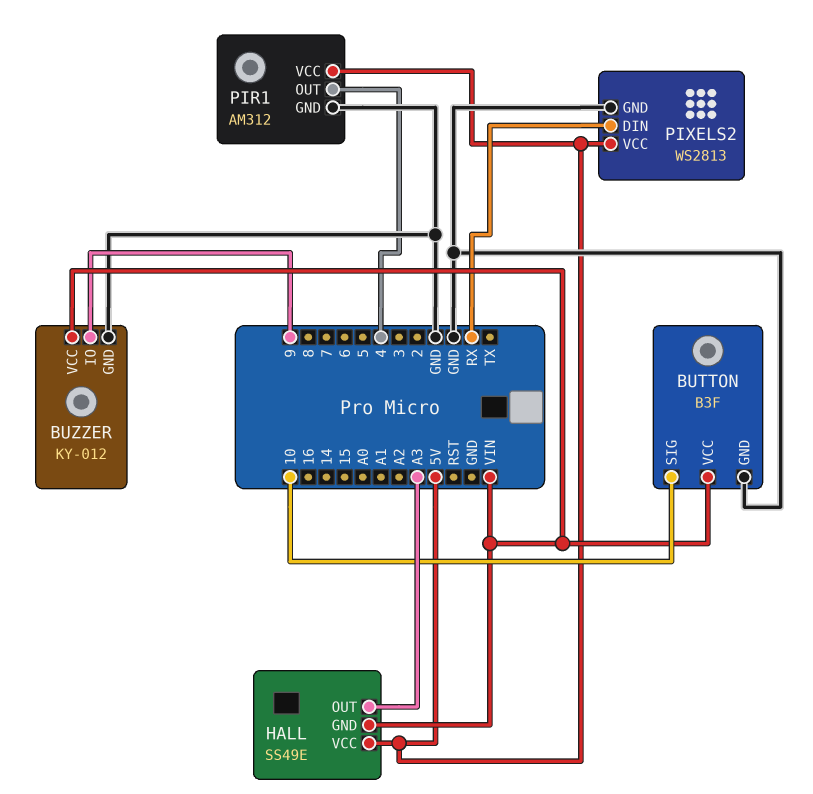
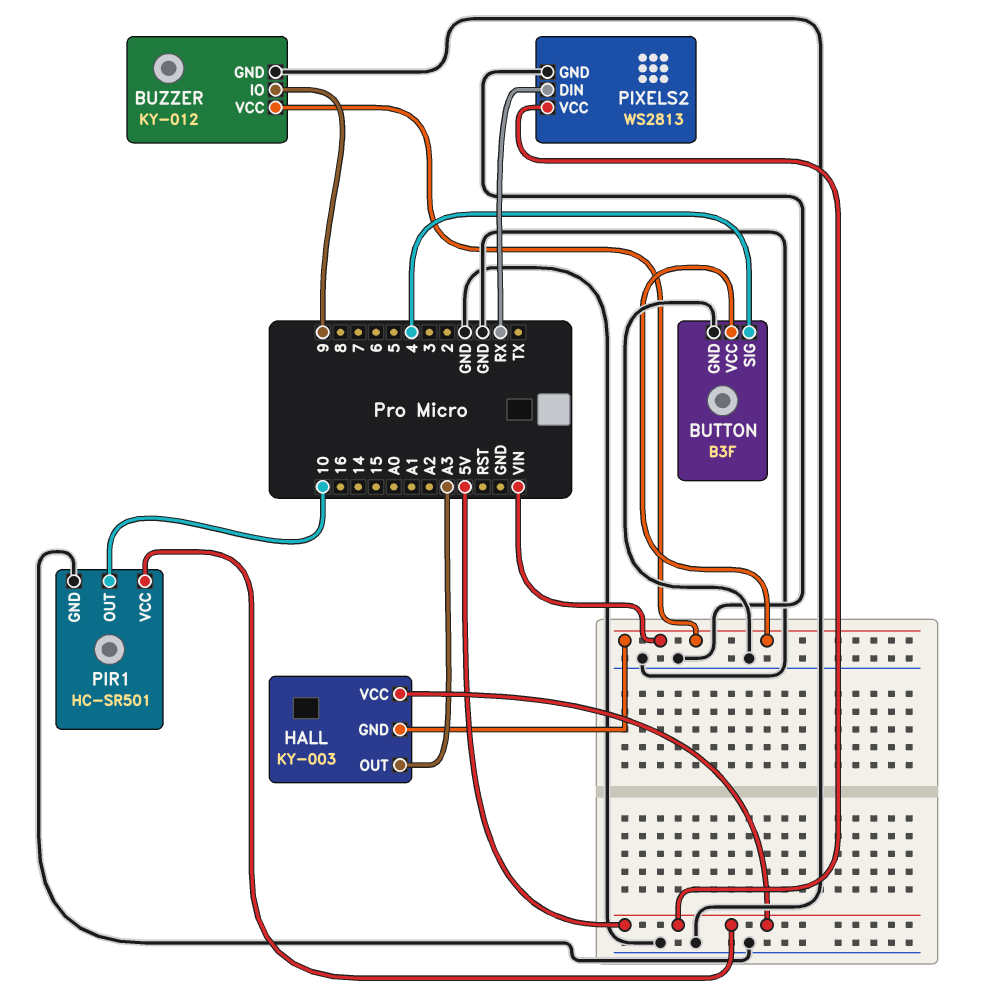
BUTTON pin SIG: 10 -> 4
HALL: SS49E -> KY-003
PIR1: AM312 -> HC-SR501
PIR1 pin OUT: 4 -> 10

